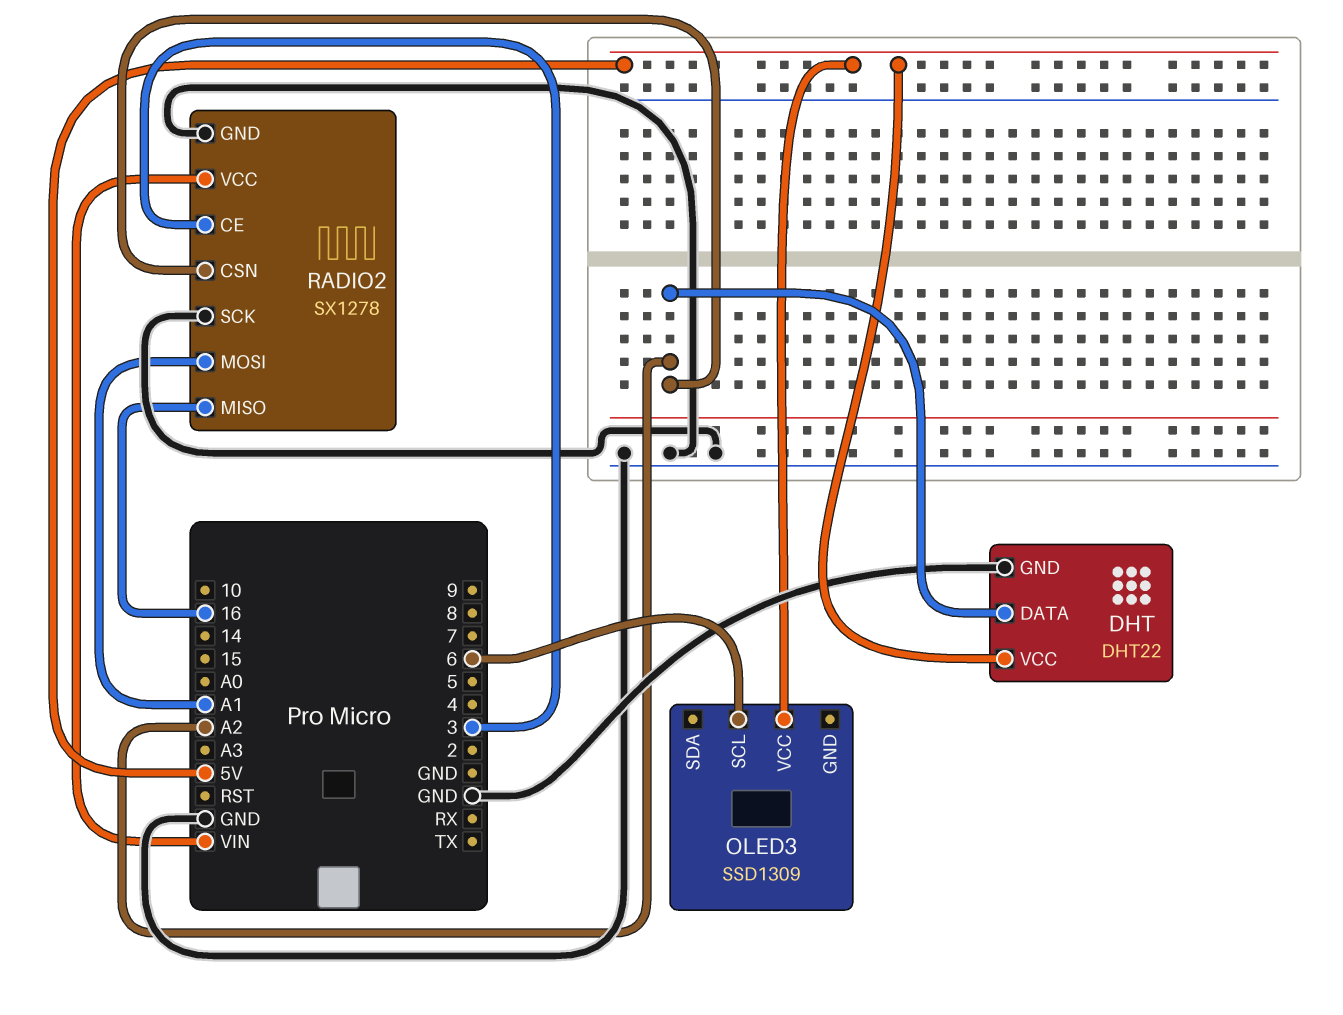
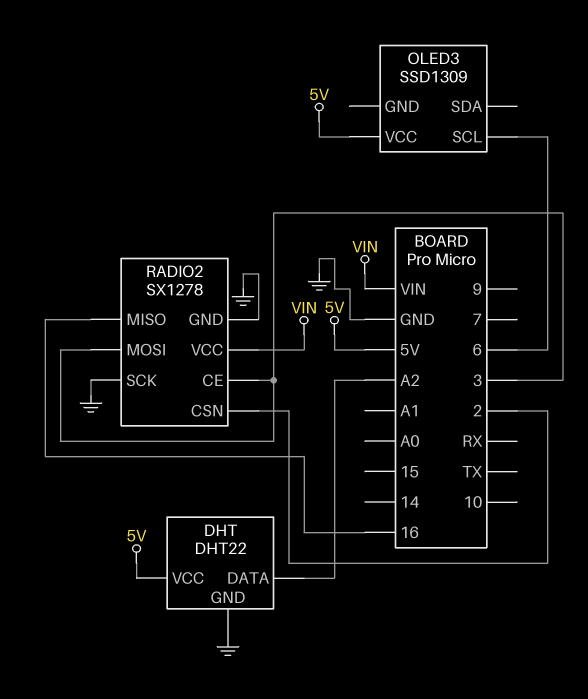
RADIO2 pin CSN: A2 -> 2
RADIO2 pin MOSI: A1 -> 3

